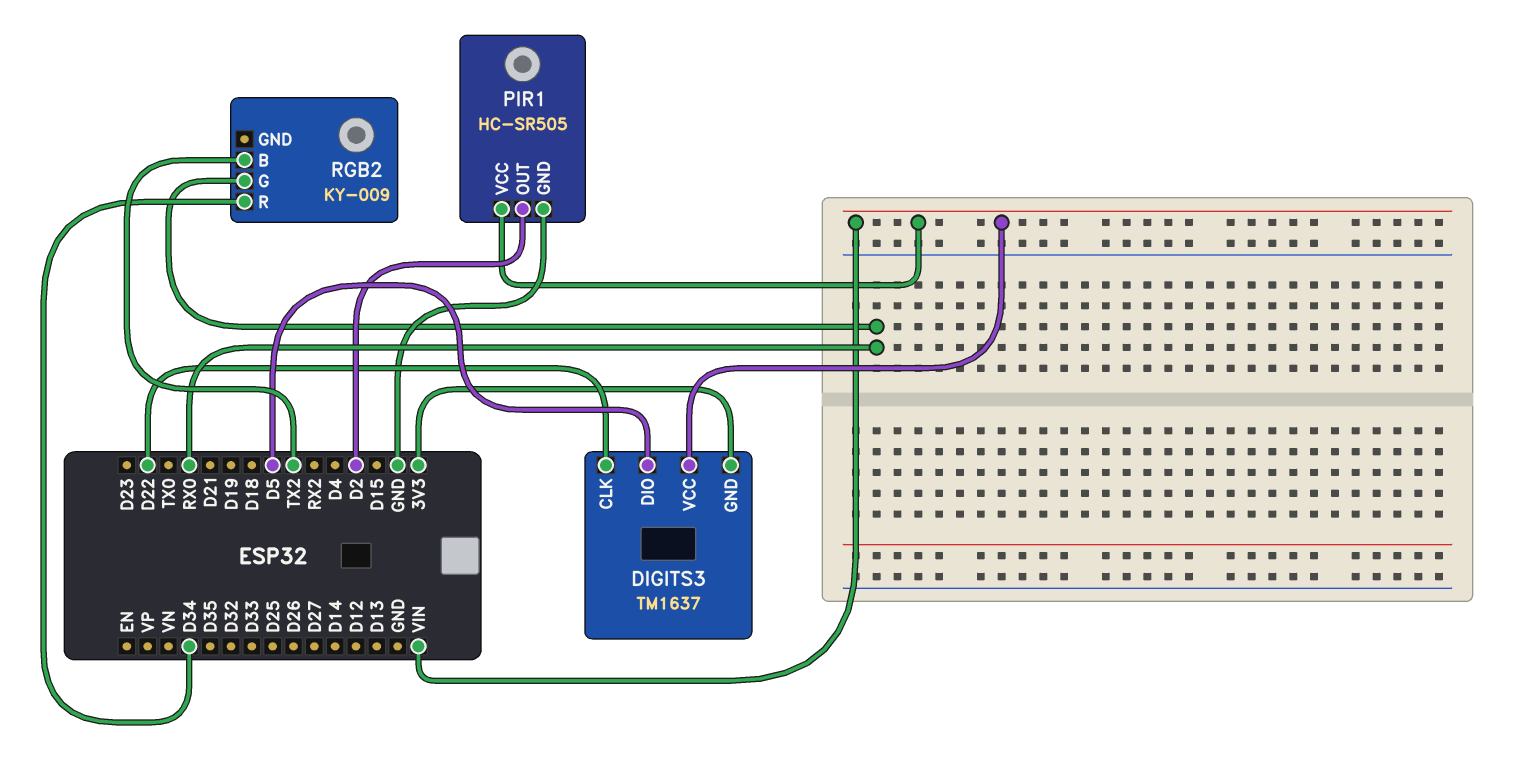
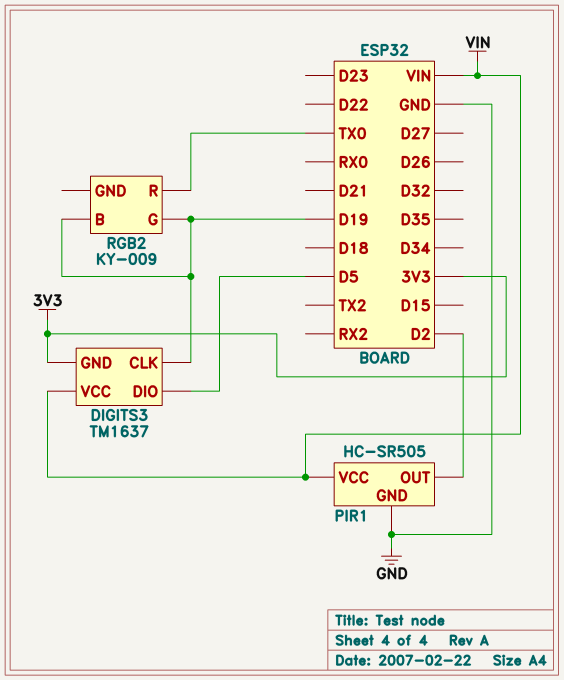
DIGITS3 pin CLK: D22 -> D19
RGB2 pin B: TX2 -> D19
RGB2 pin G: RX0 -> D19
RGB2 pin R: D34 -> TX0

